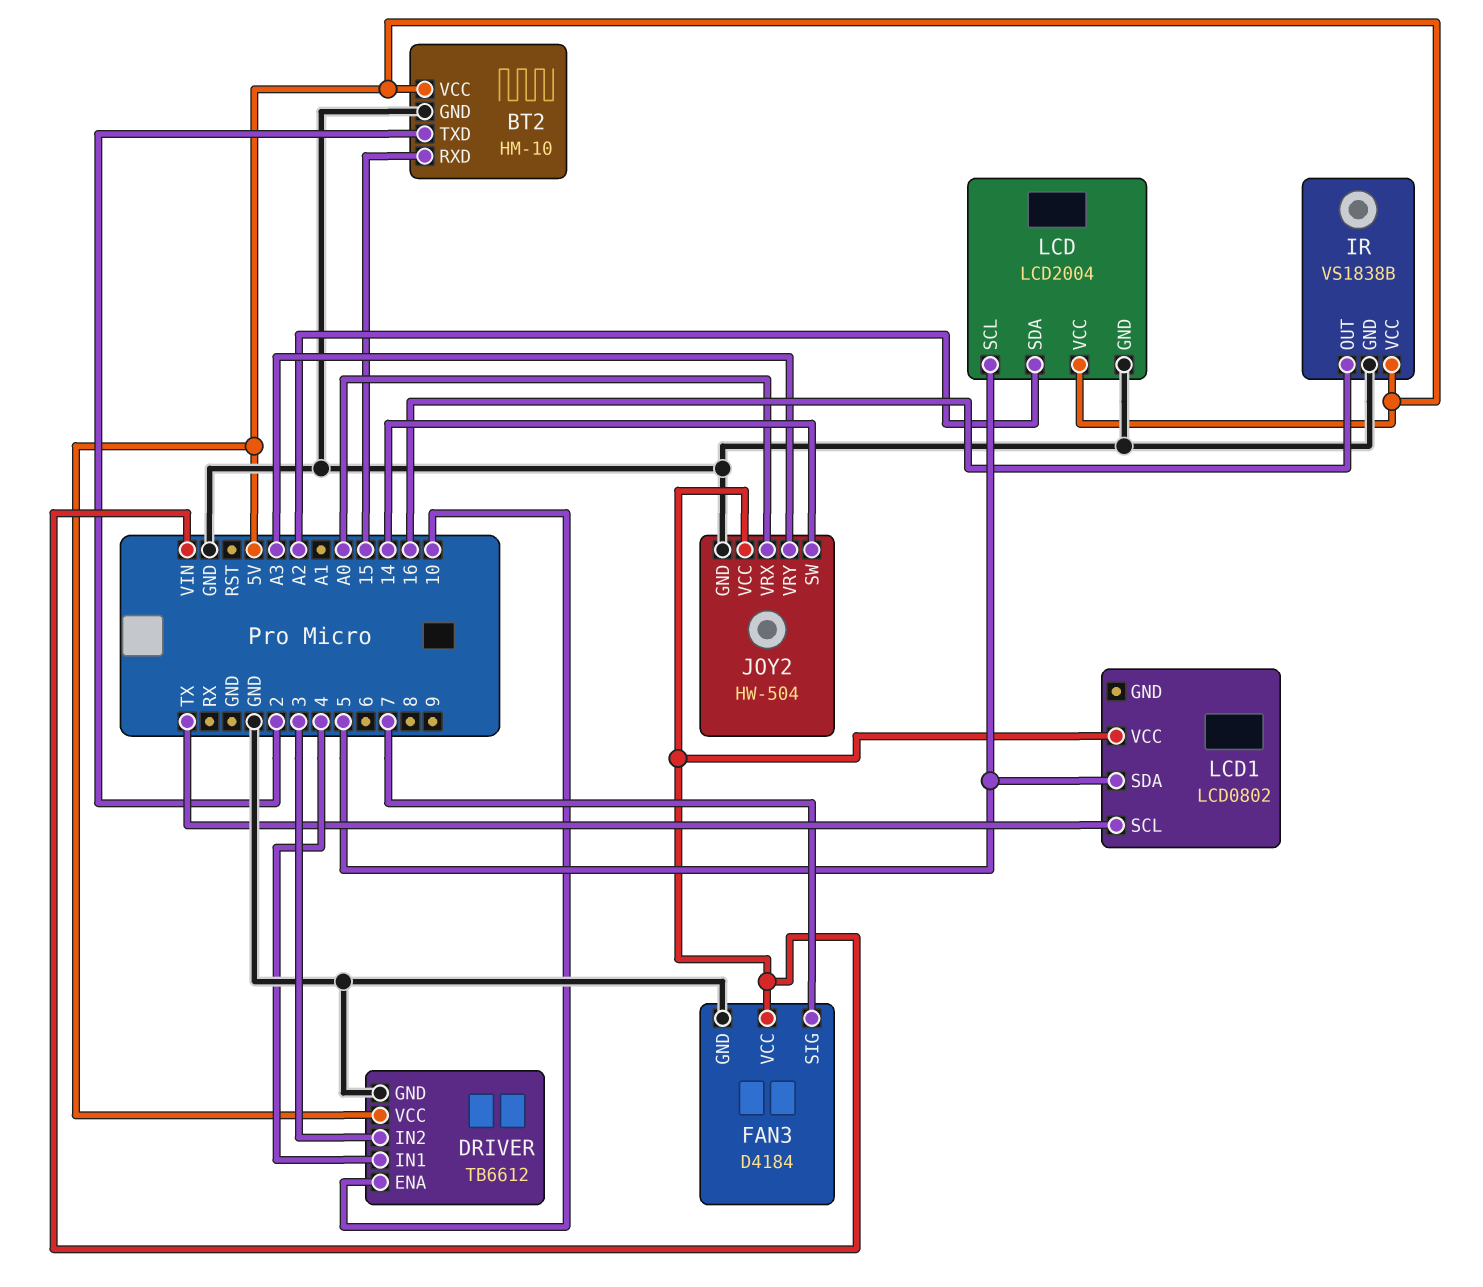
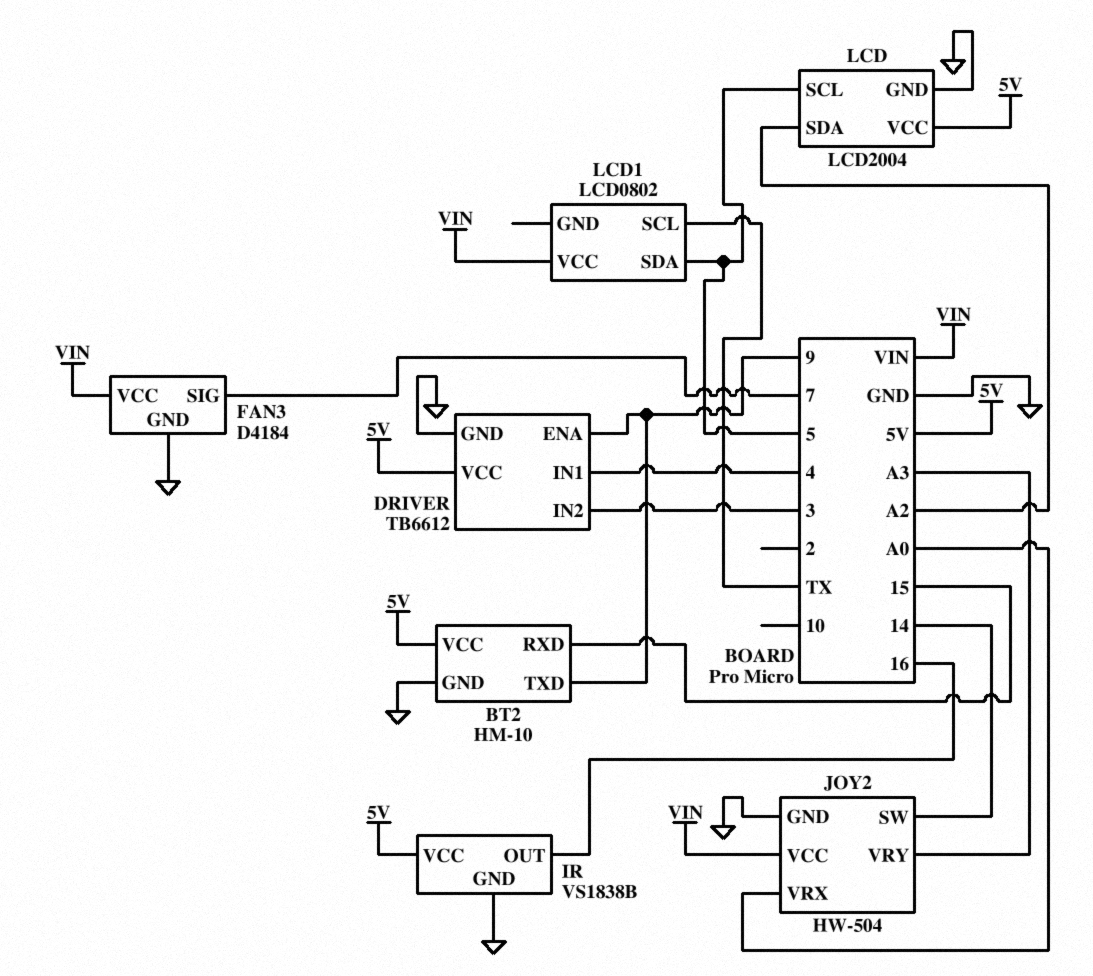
BT2 pin TXD: 2 -> 9
DRIVER pin ENA: 10 -> 9

